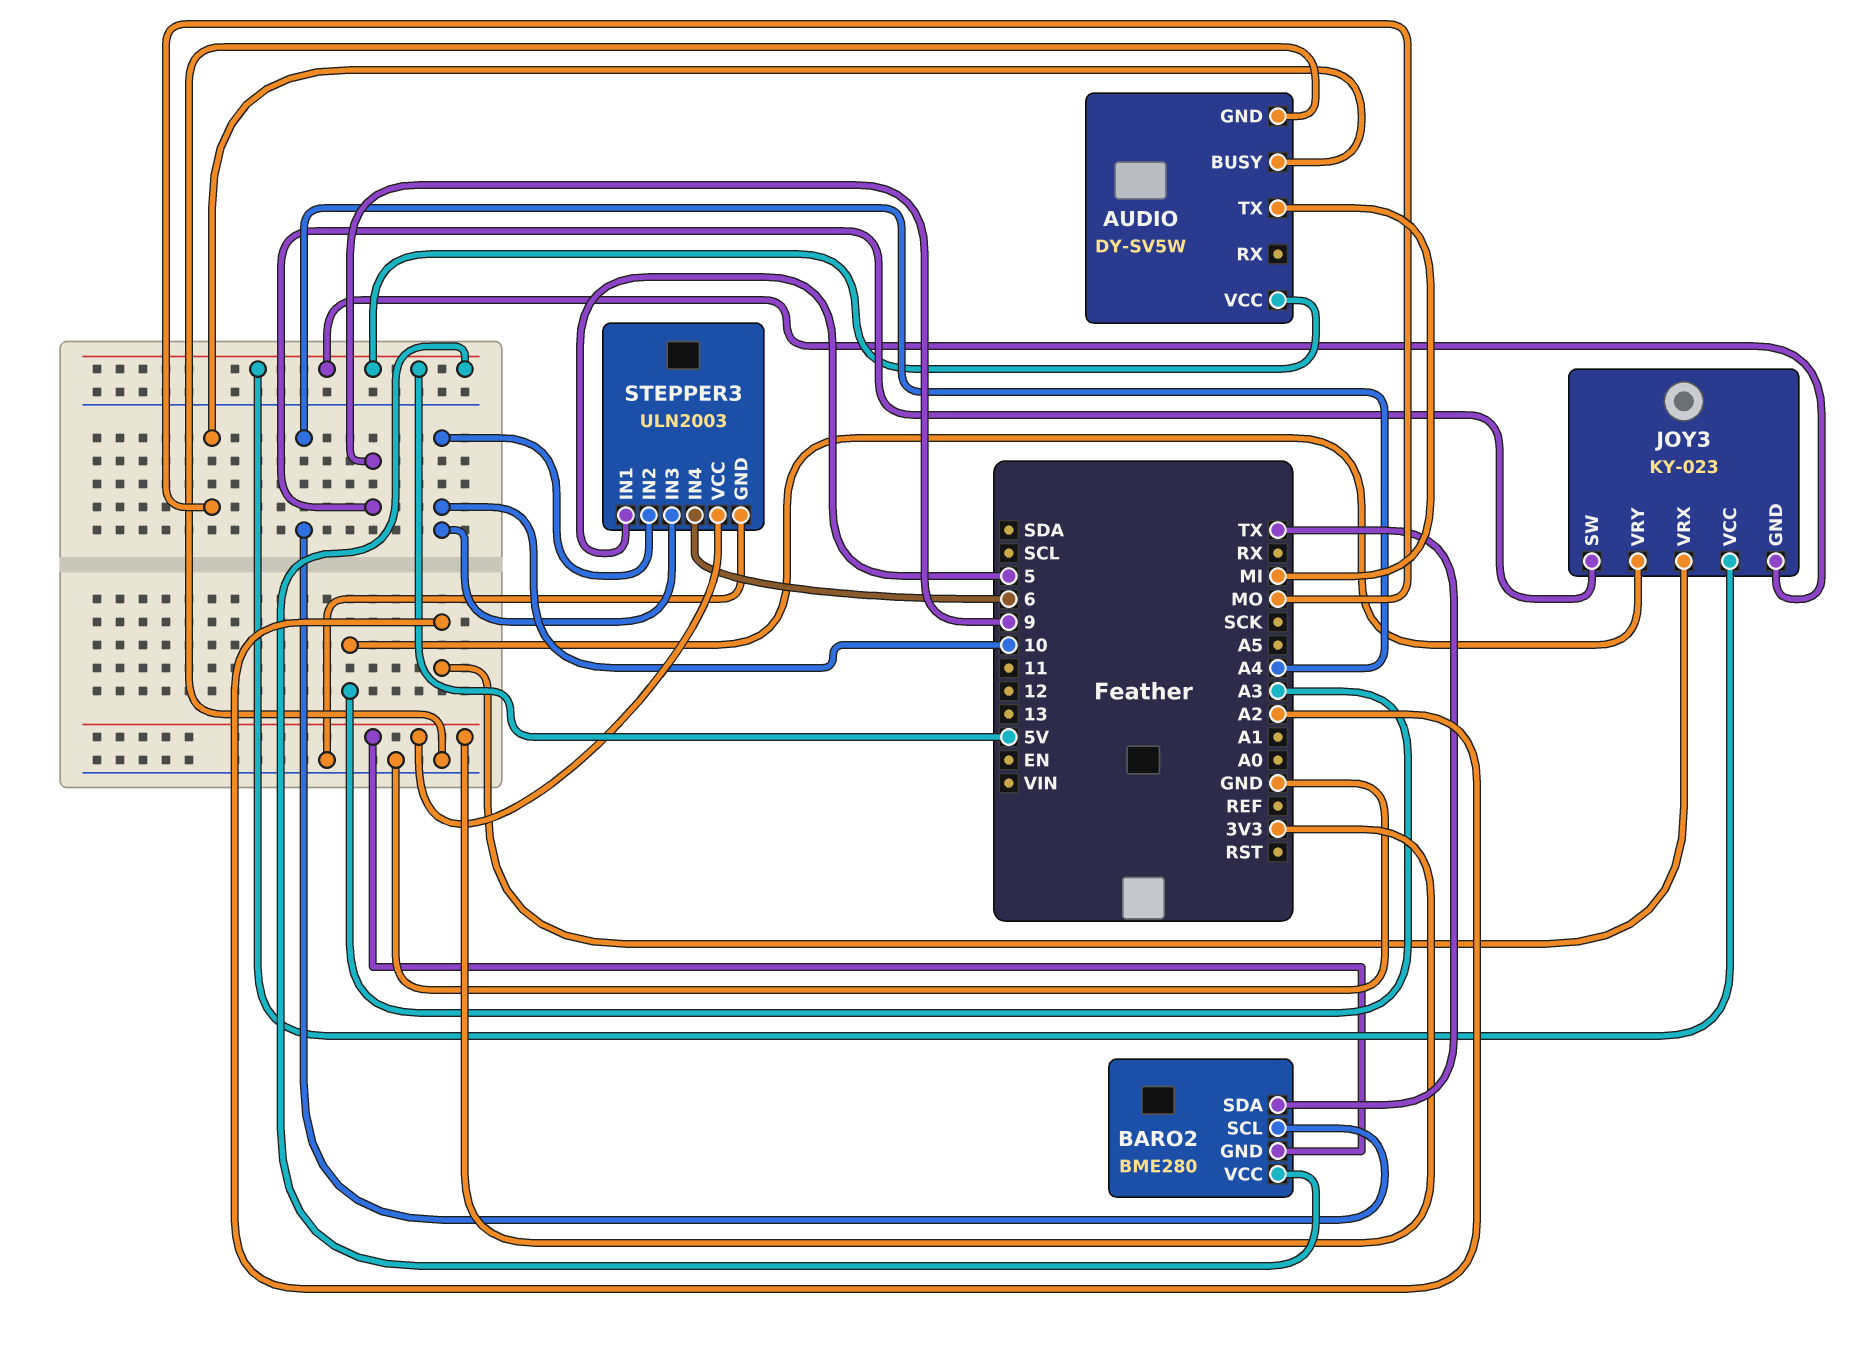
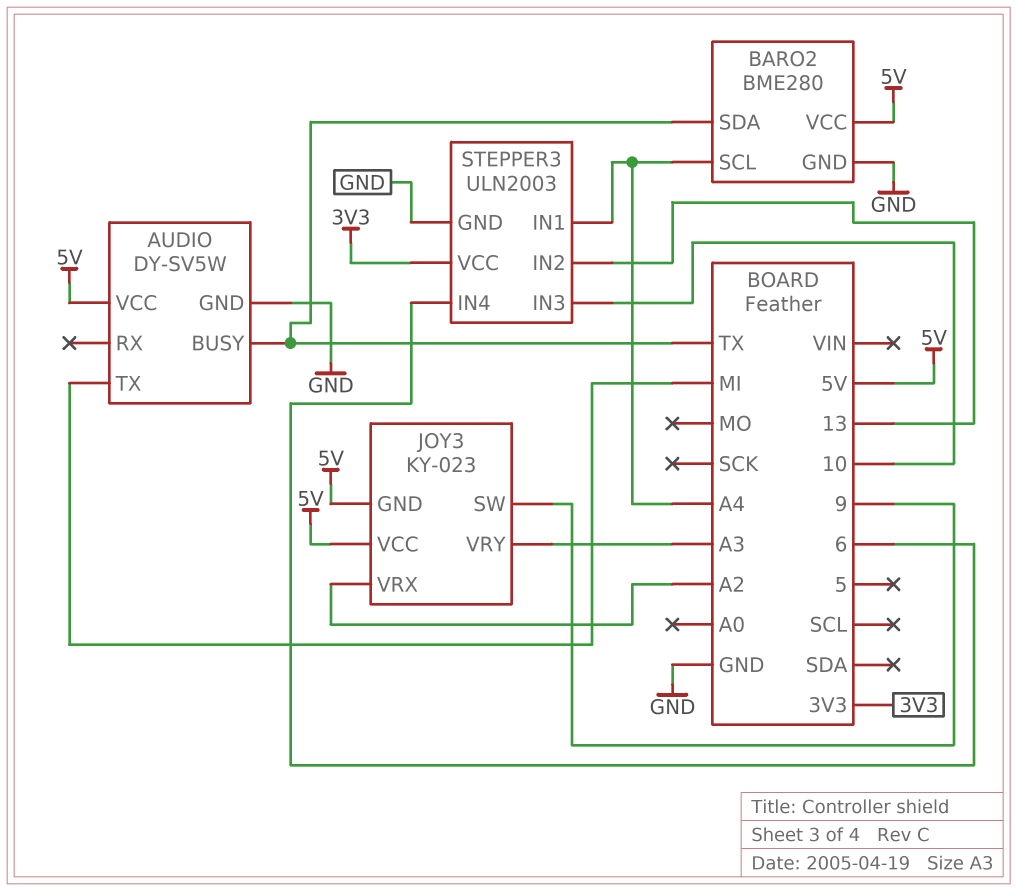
AUDIO pin BUSY: MO -> TX
BARO2 pin GND: 3V3 -> GND
STEPPER3 pin IN1: 5 -> A4
STEPPER3 pin IN2: 10 -> 13

